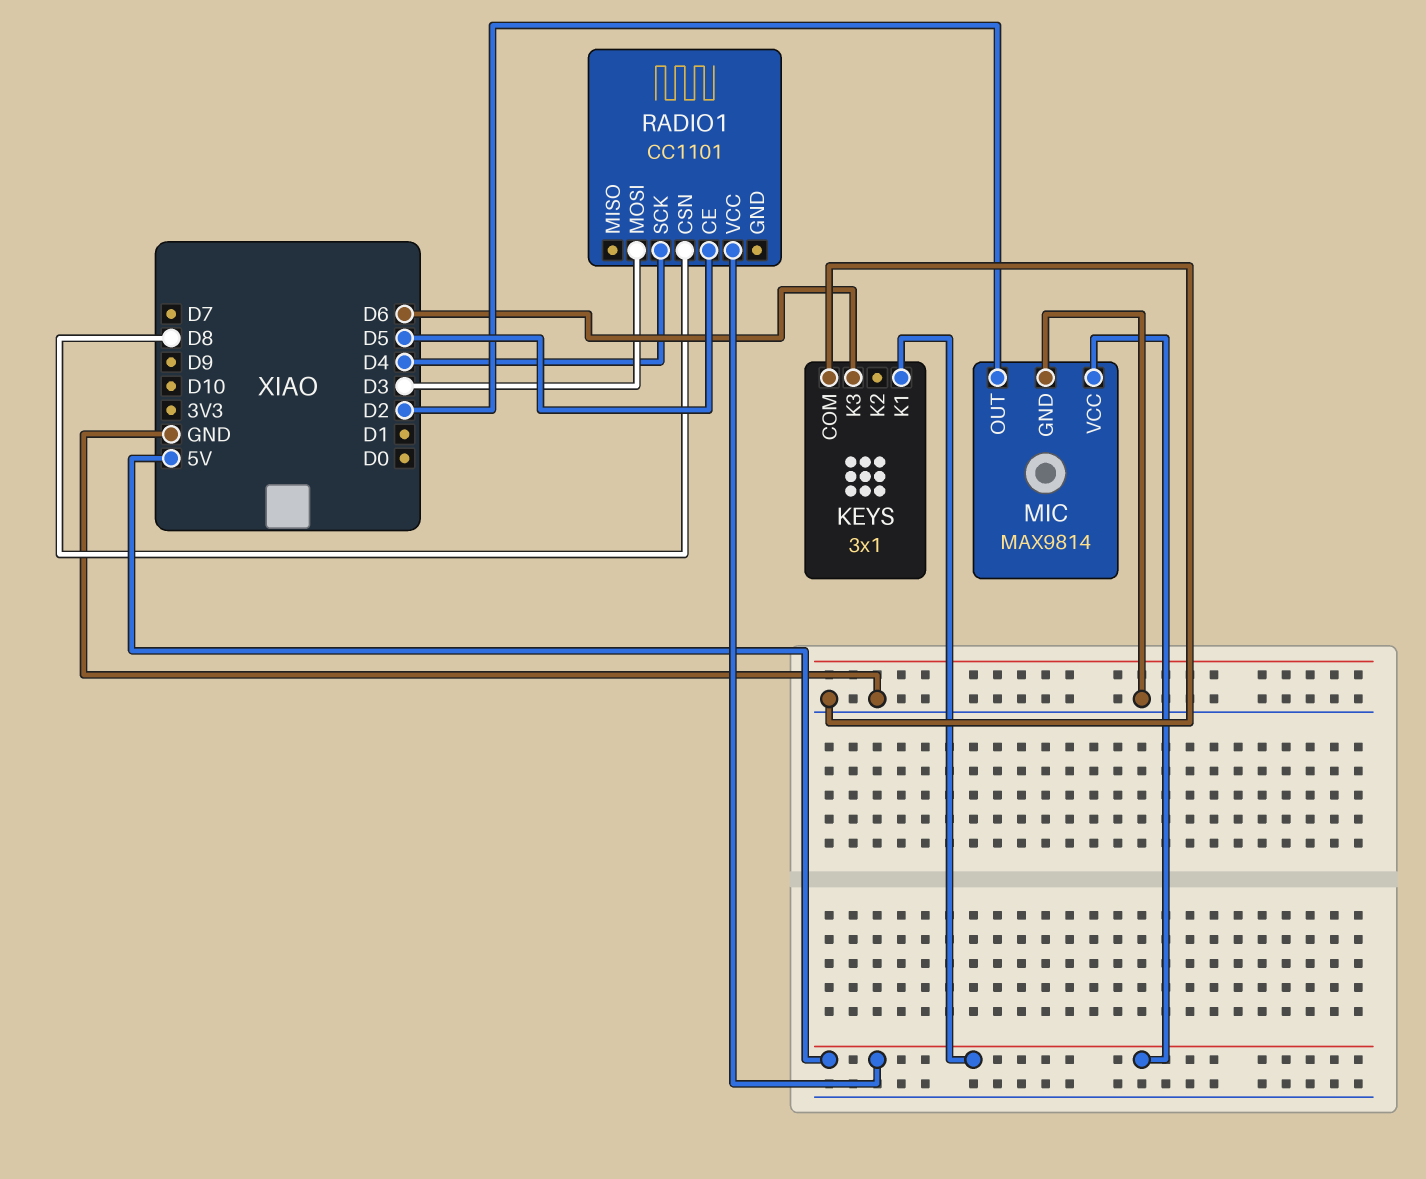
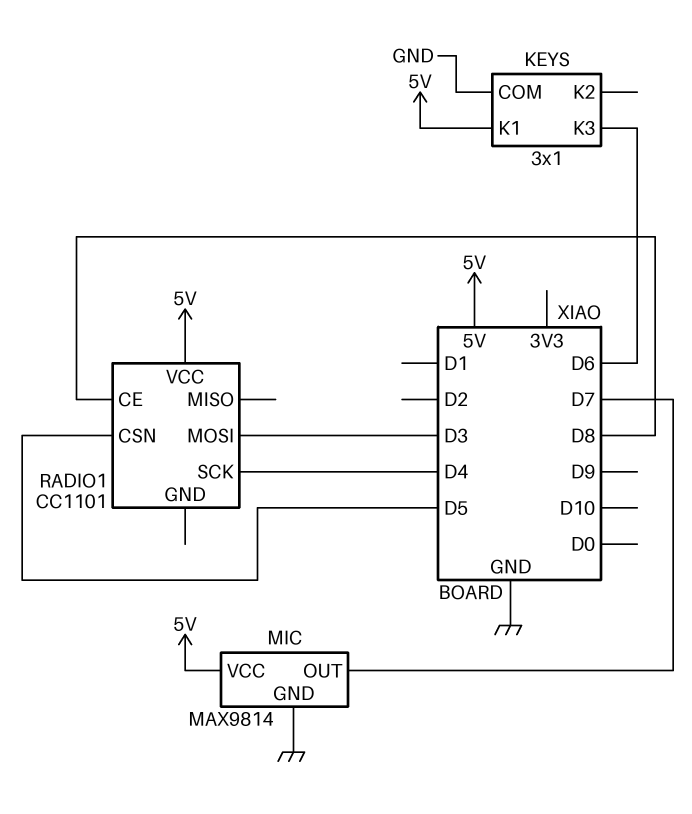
MIC pin OUT: D2 -> D7
RADIO1 pin CE: D5 -> D8
RADIO1 pin CSN: D8 -> D5

